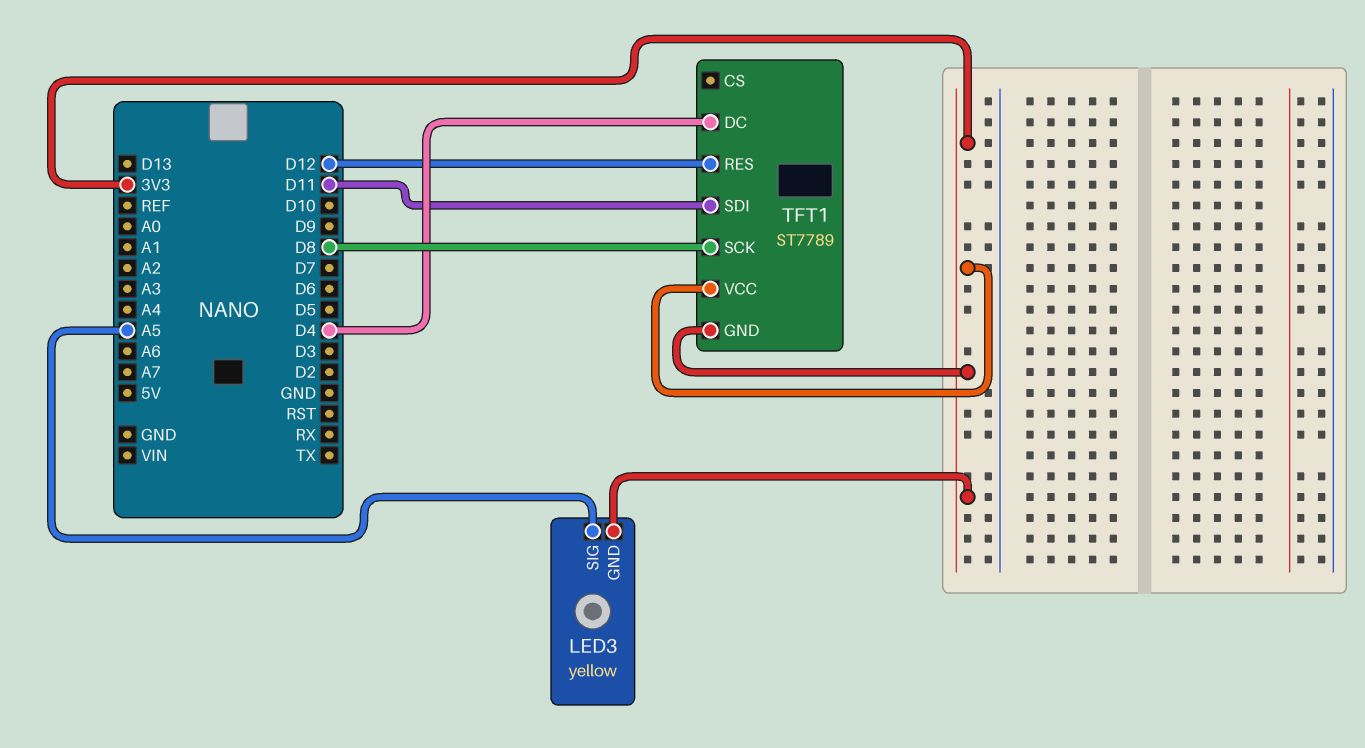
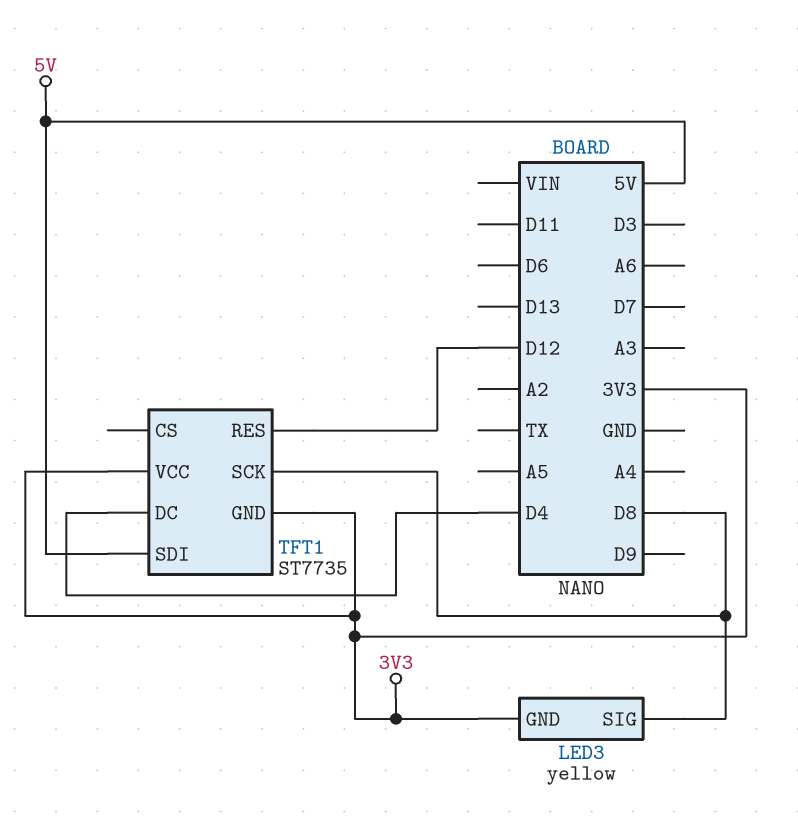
LED3 pin SIG: A5 -> D8
TFT1: ST7789 -> ST7735
TFT1 pin SDI: D11 -> 5V

